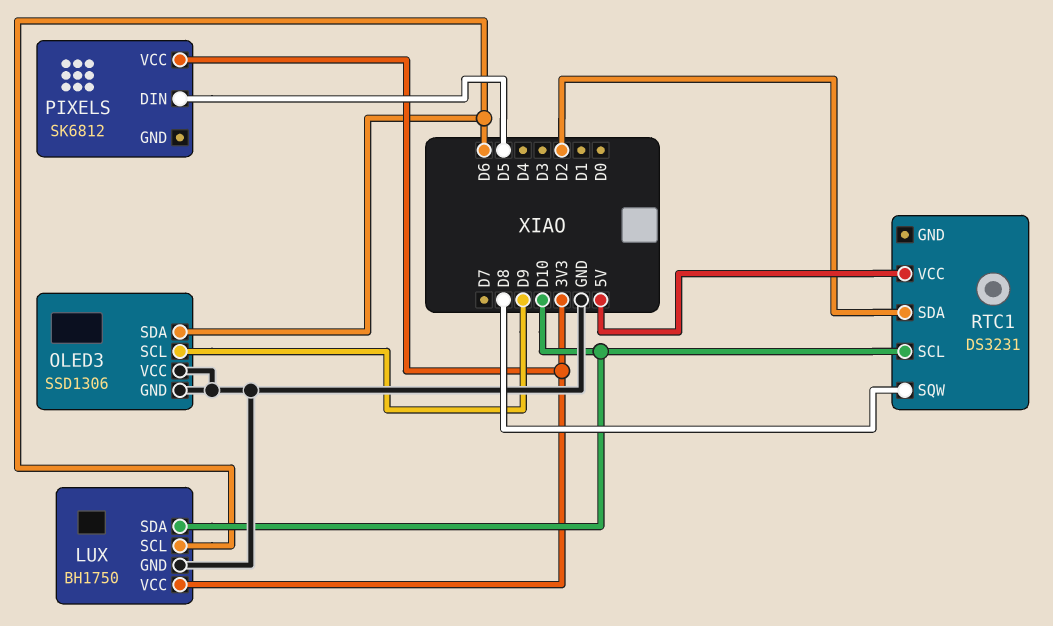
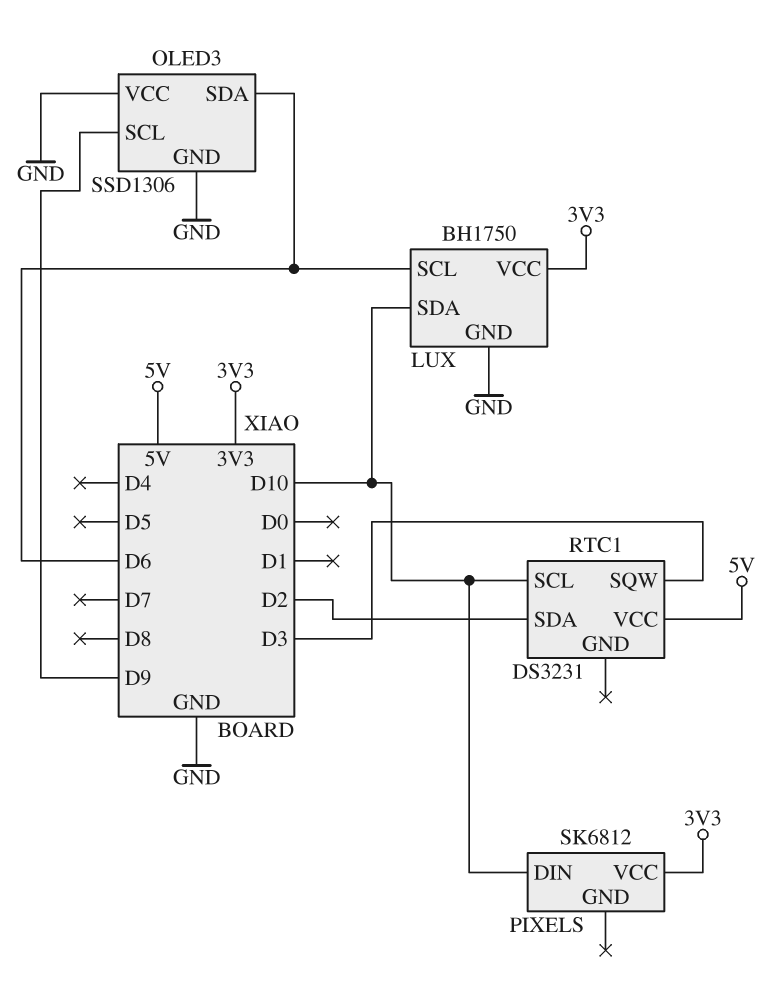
PIXELS pin DIN: D5 -> D10
RTC1 pin SQW: D8 -> D3

